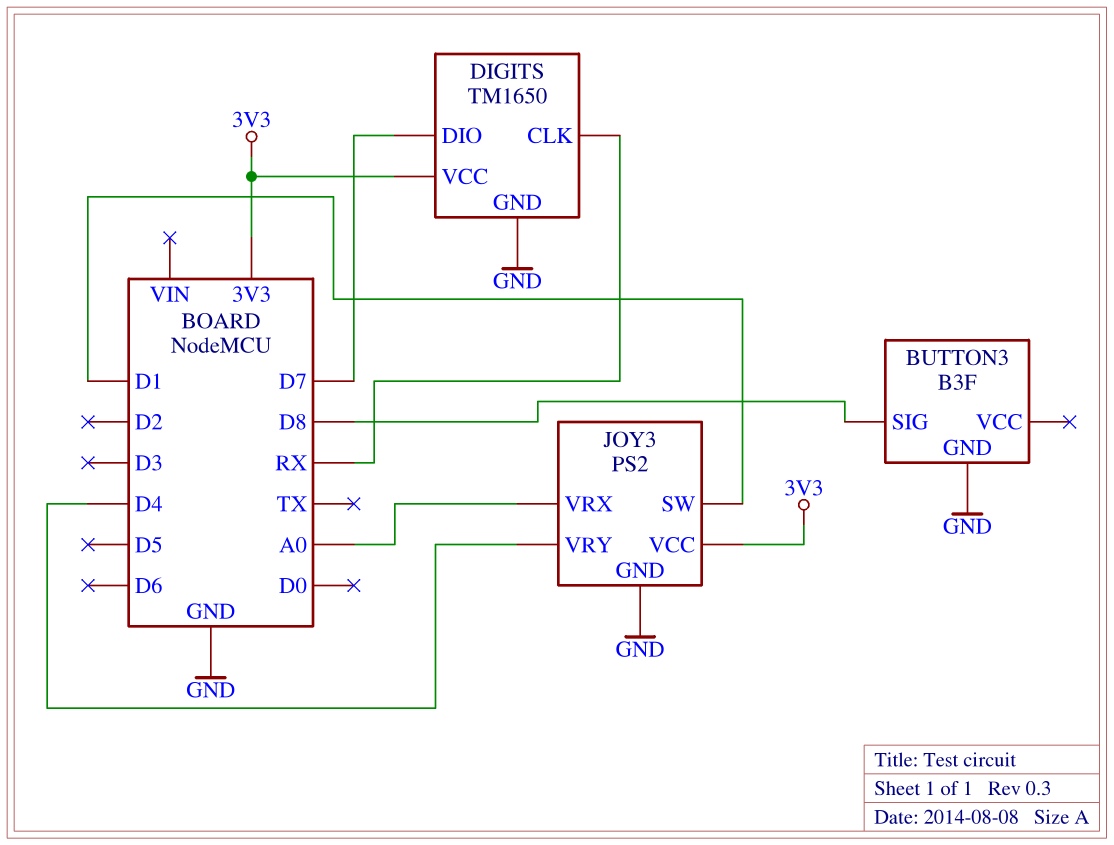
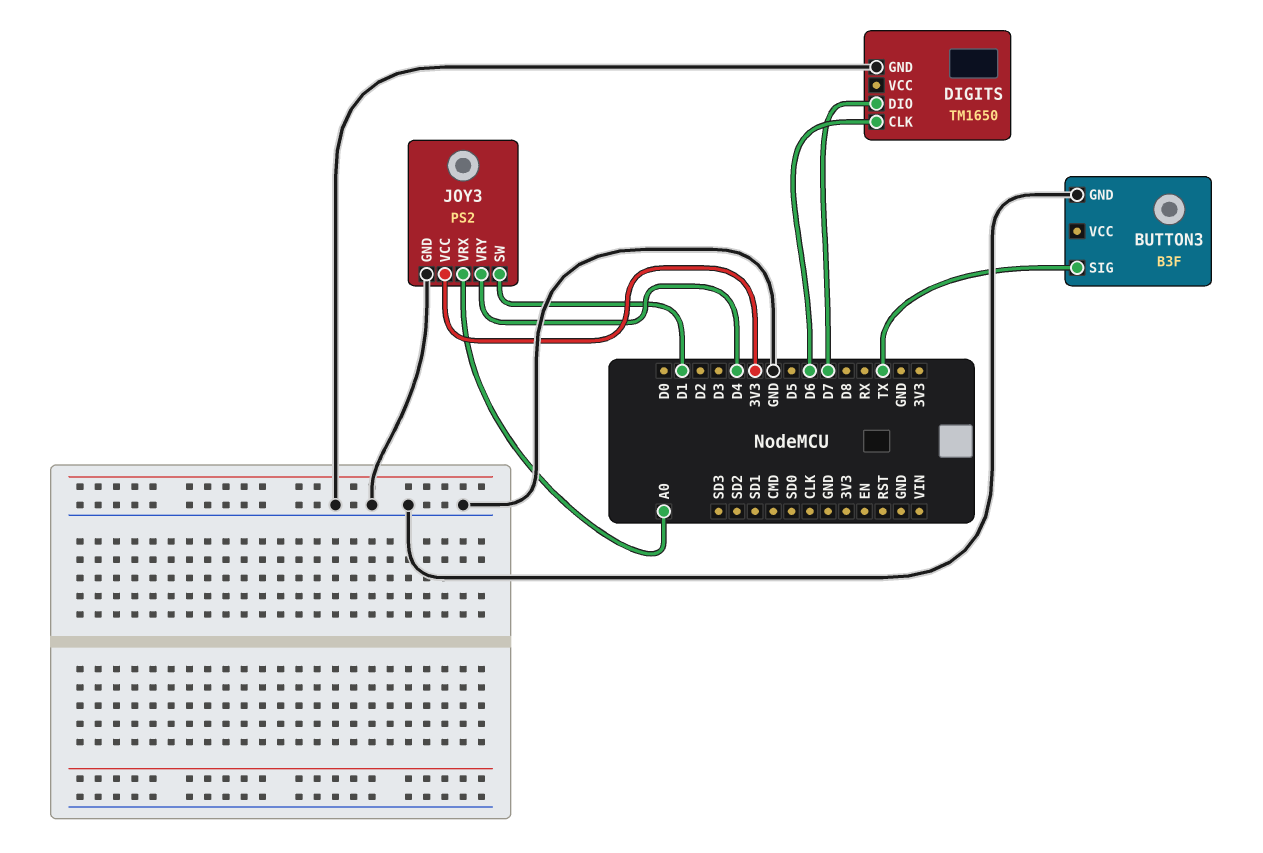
BUTTON3 pin SIG: D8 -> TX
DIGITS pin CLK: RX -> D6
DIGITS pin VCC: 3V3 -> none

